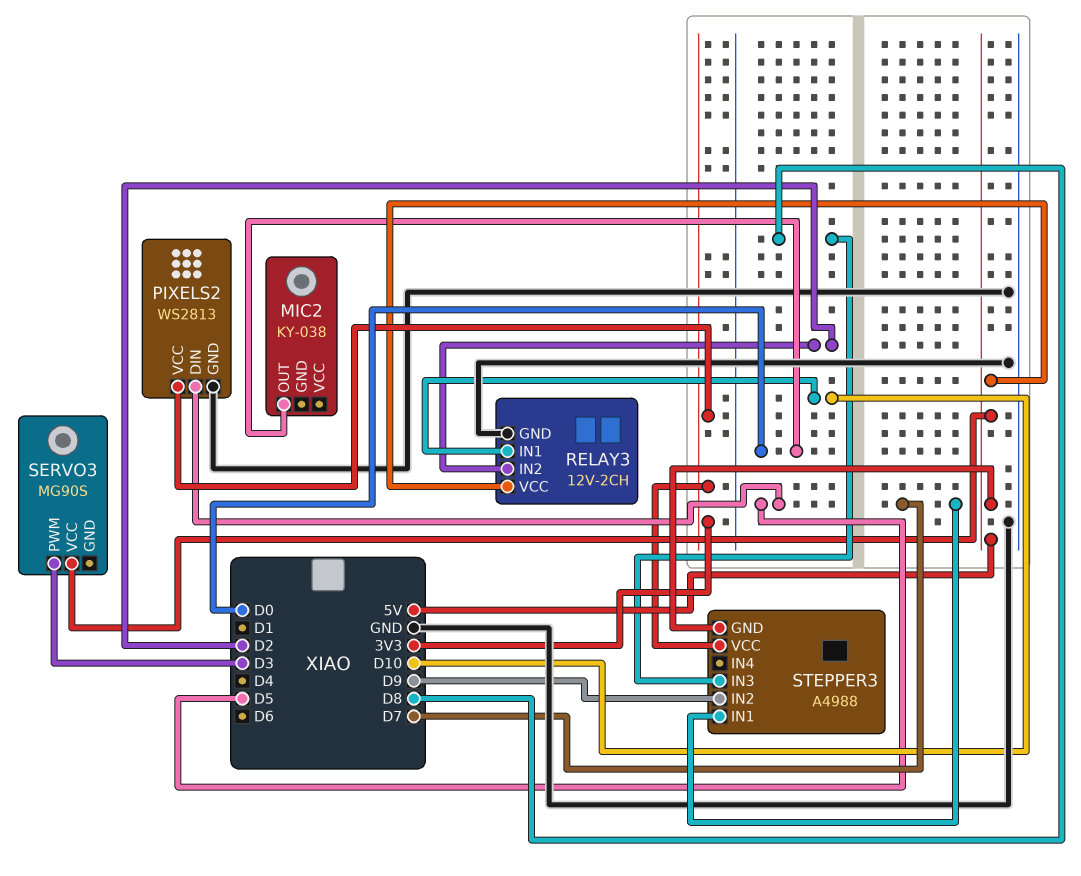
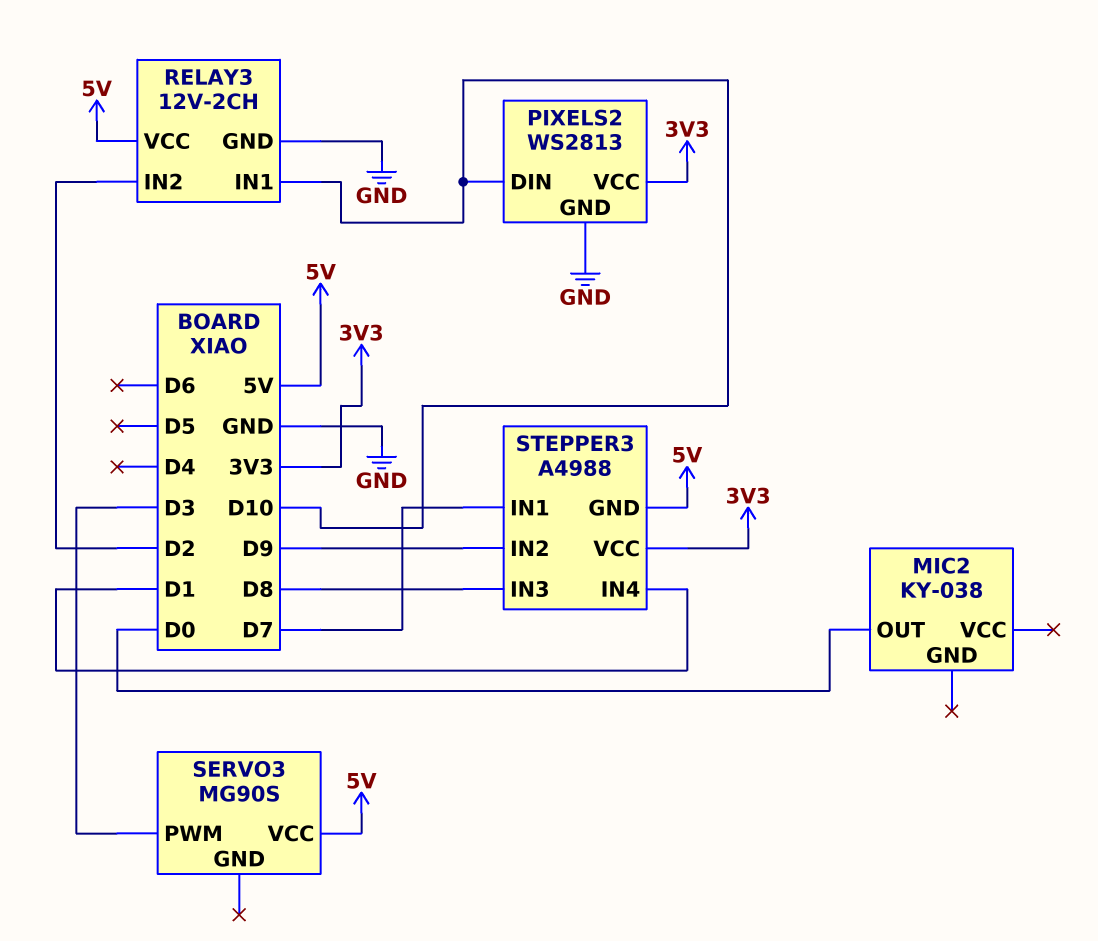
PIXELS2 pin DIN: D5 -> D10
STEPPER3 pin IN4: none -> D1

